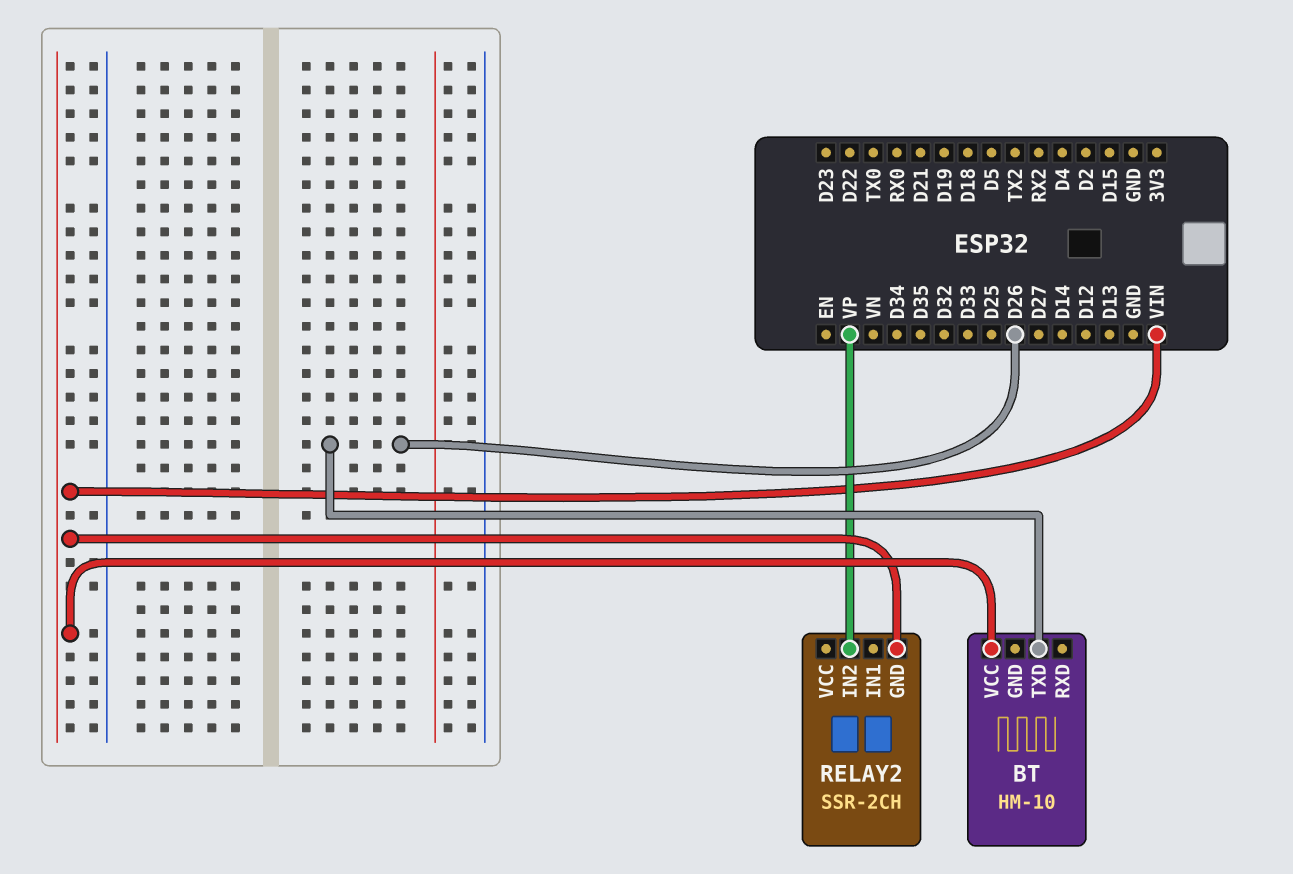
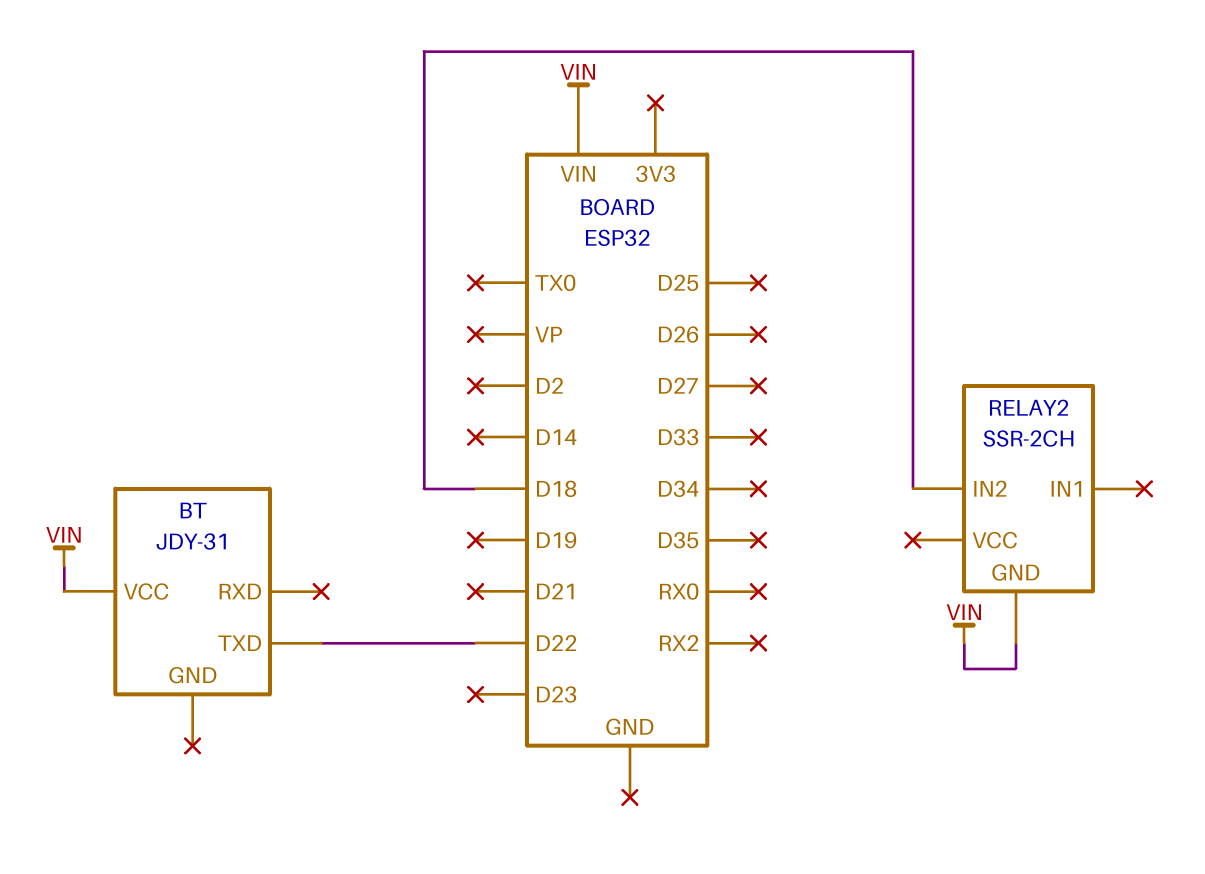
BT: HM-10 -> JDY-31
BT pin TXD: D26 -> D22
RELAY2 pin IN2: VP -> D18

